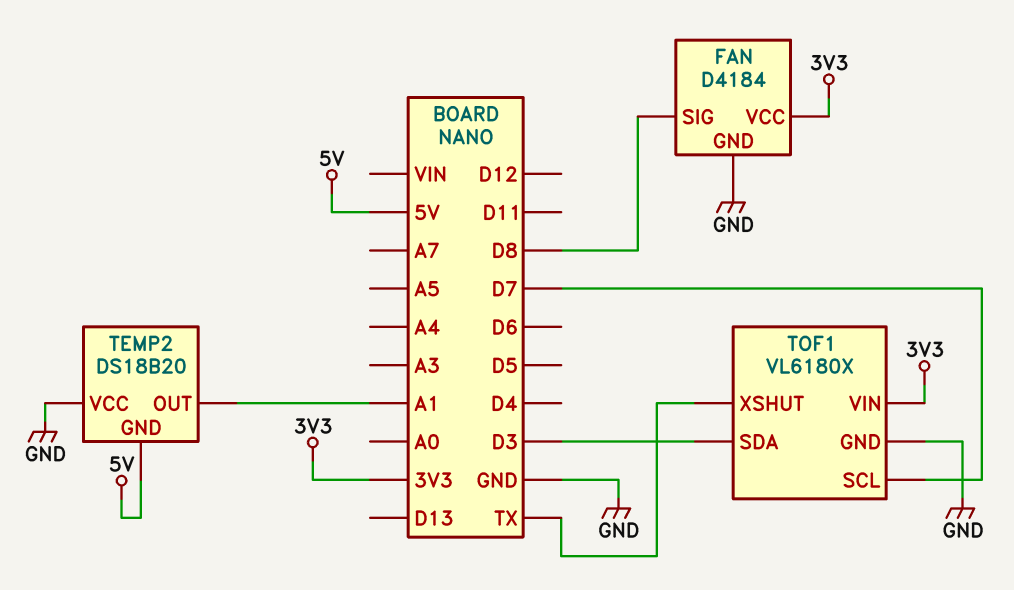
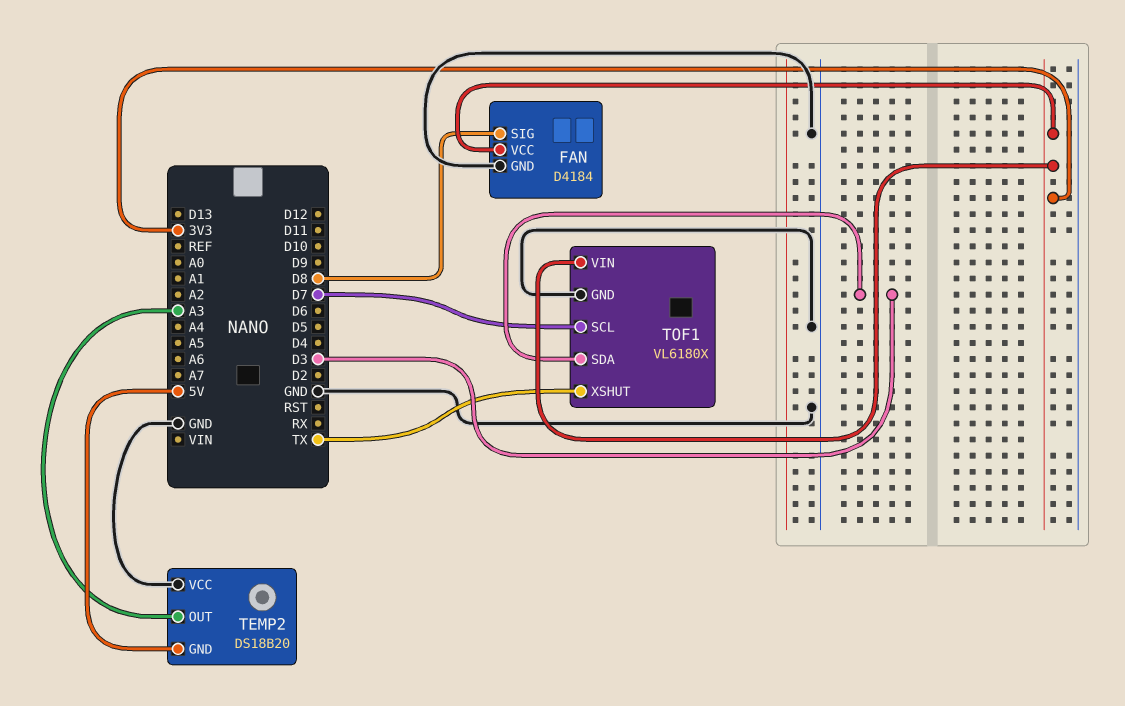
TEMP2 pin OUT: A1 -> A3

